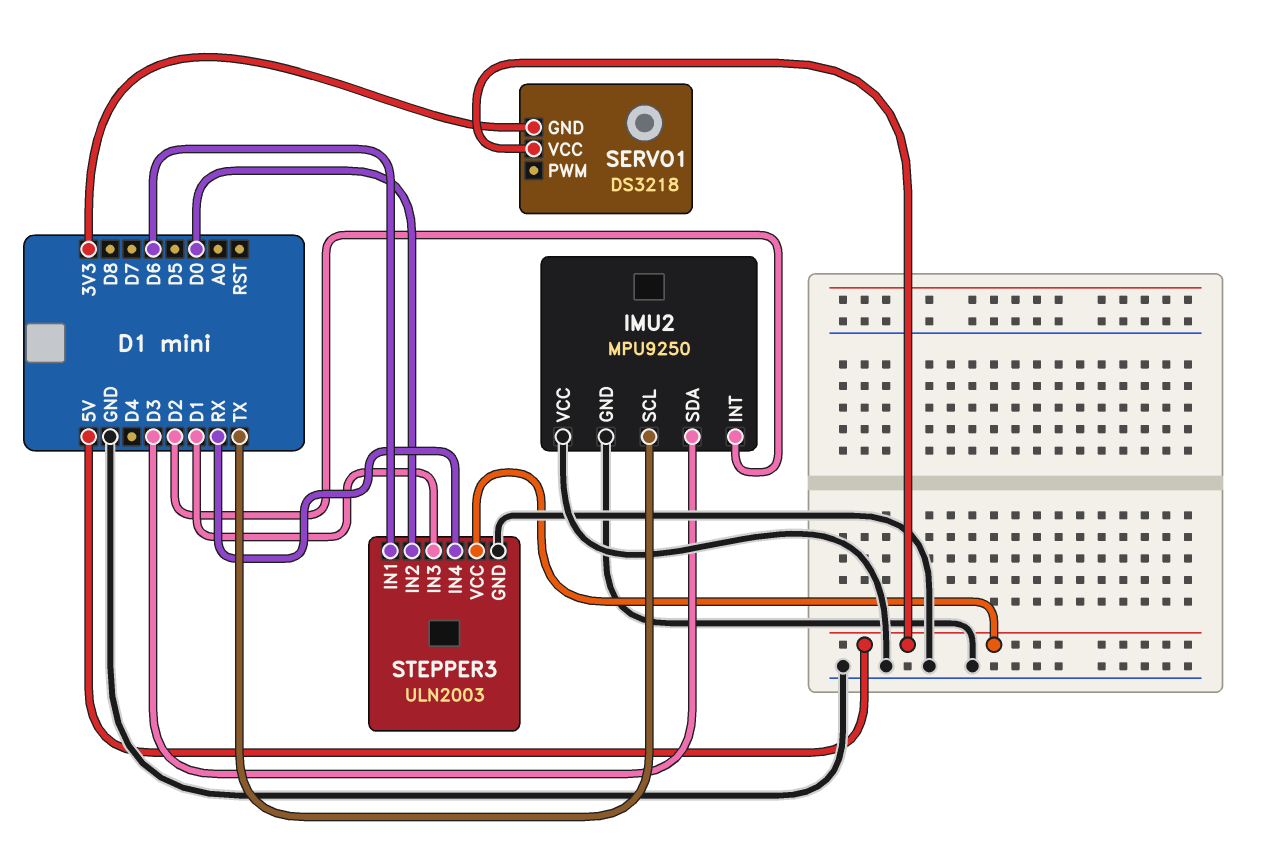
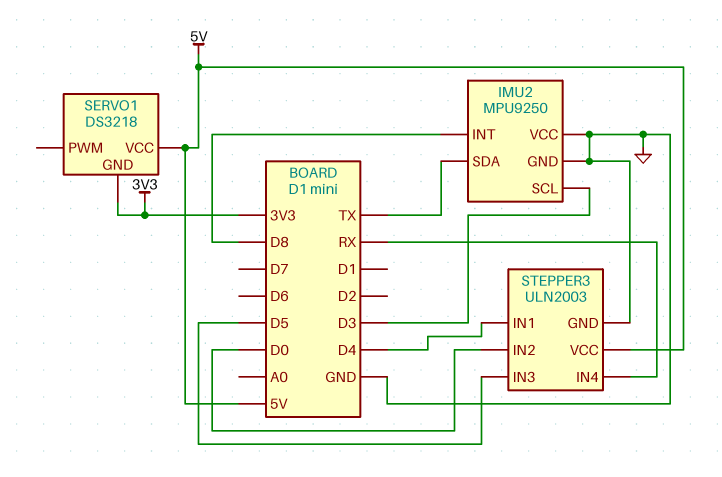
IMU2 pin INT: D2 -> D8
IMU2 pin SCL: TX -> D3
IMU2 pin SDA: D3 -> TX
STEPPER3 pin IN1: D6 -> D4
STEPPER3 pin IN3: D1 -> D5

